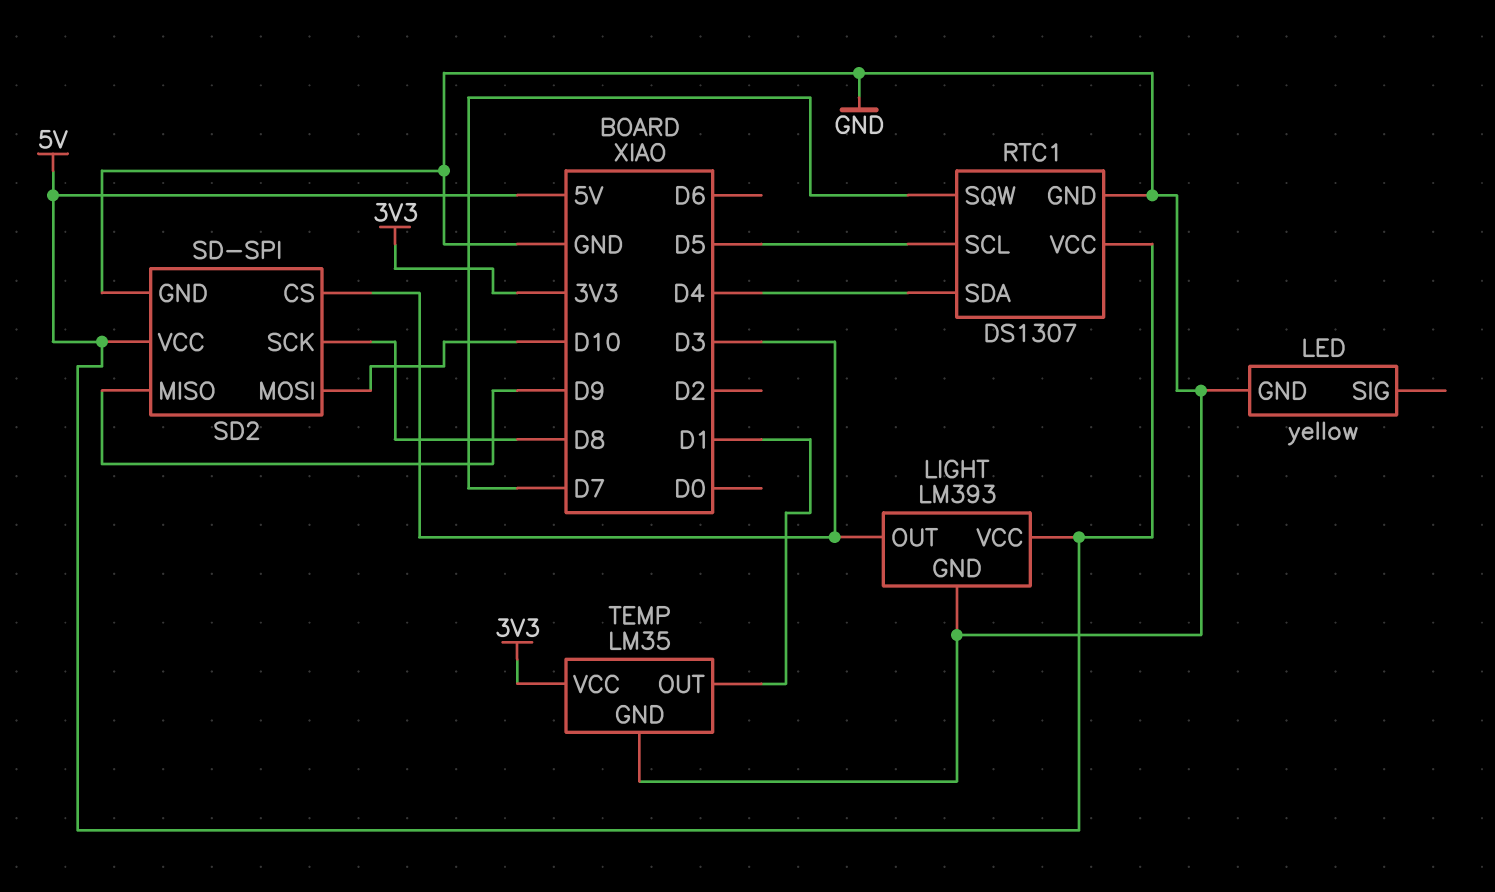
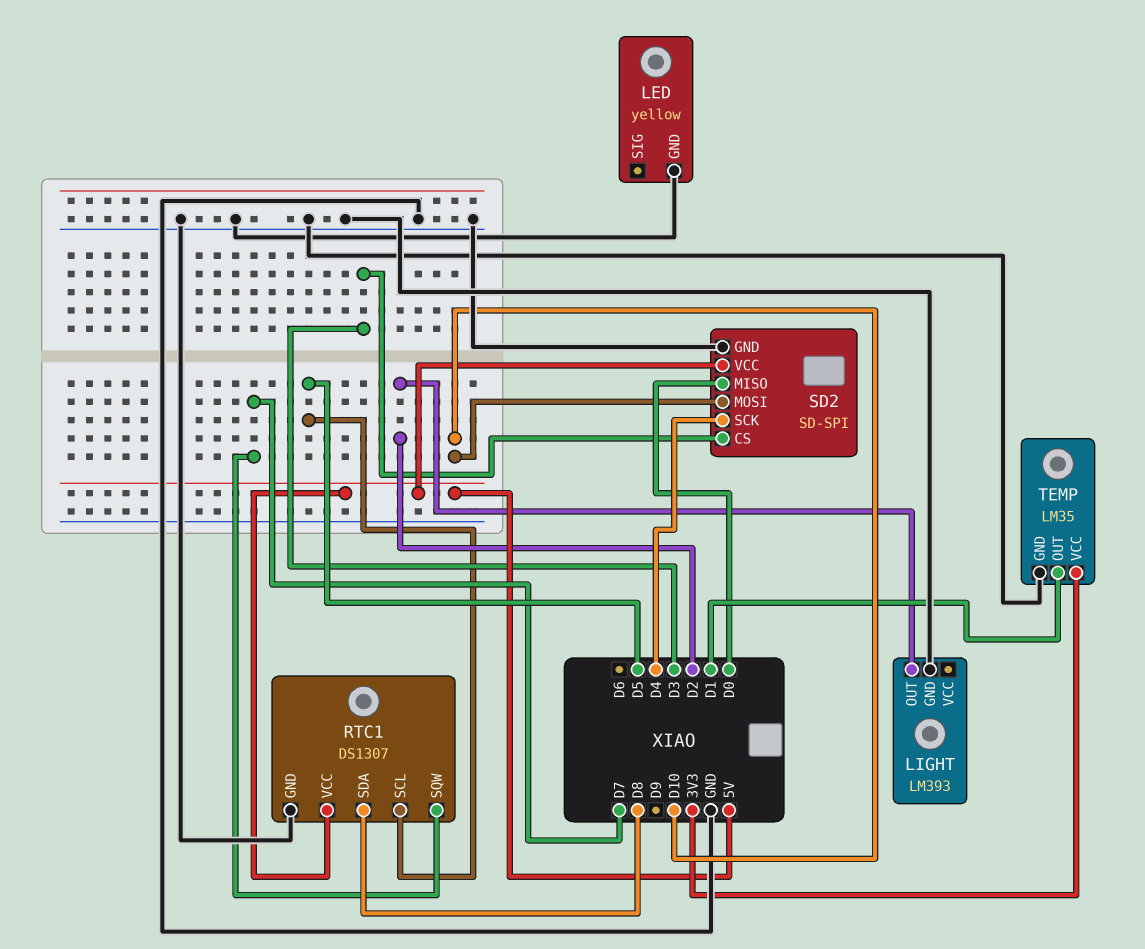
LIGHT pin OUT: D3 -> D2
LIGHT pin VCC: 5V -> none
RTC1 pin SDA: D4 -> D8
SD2 pin MISO: D9 -> D0
SD2 pin SCK: D8 -> D4

